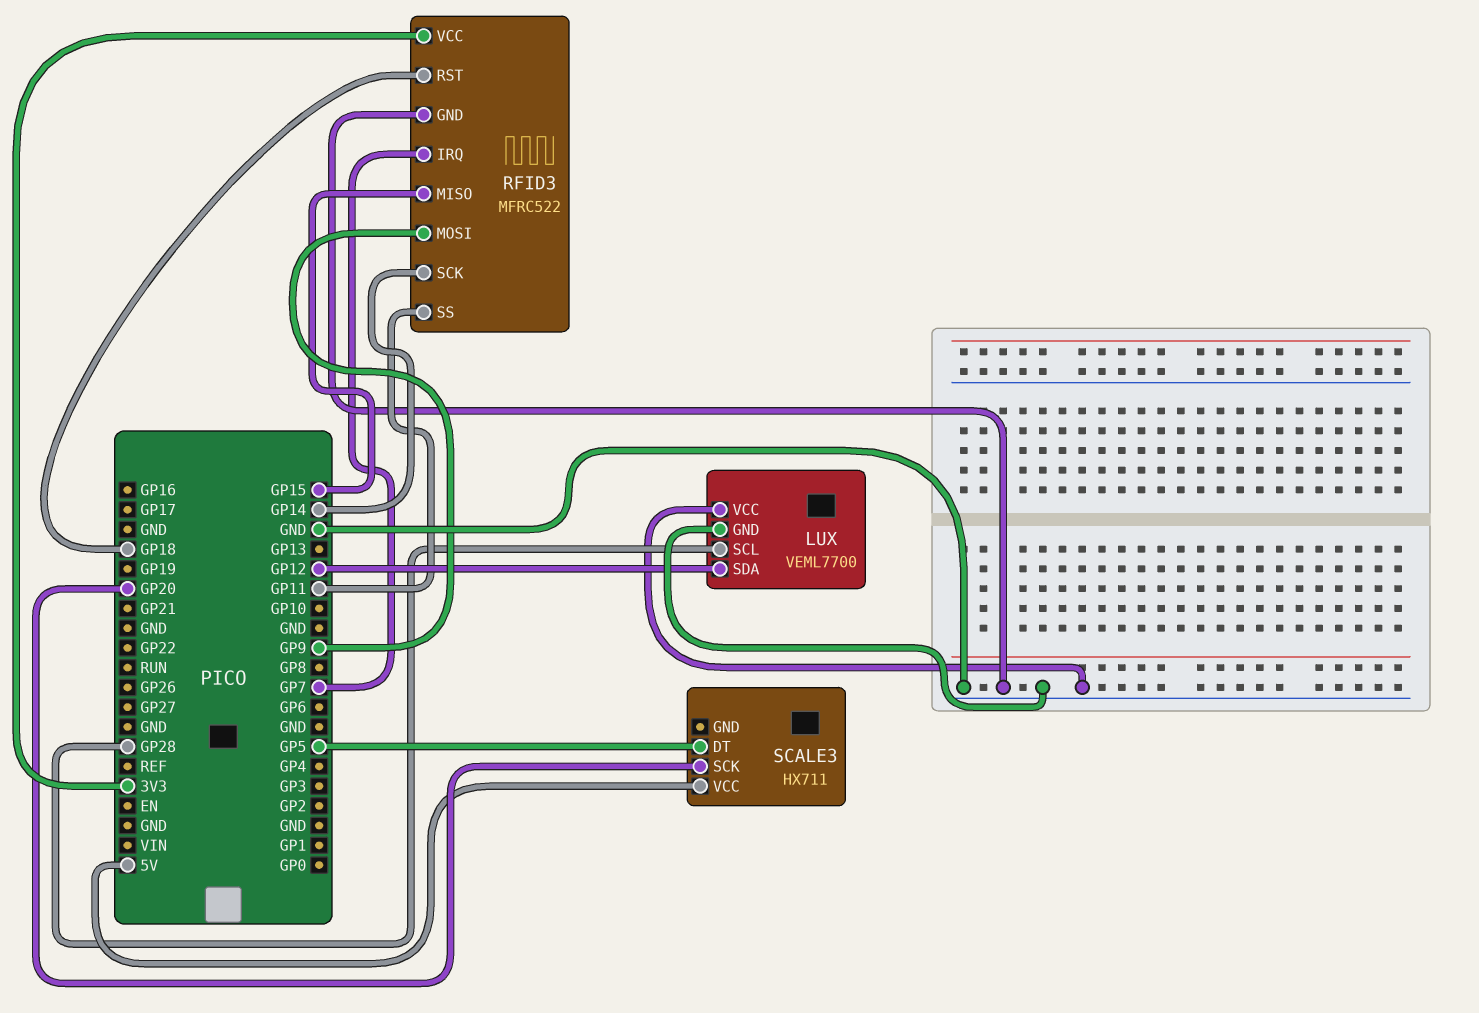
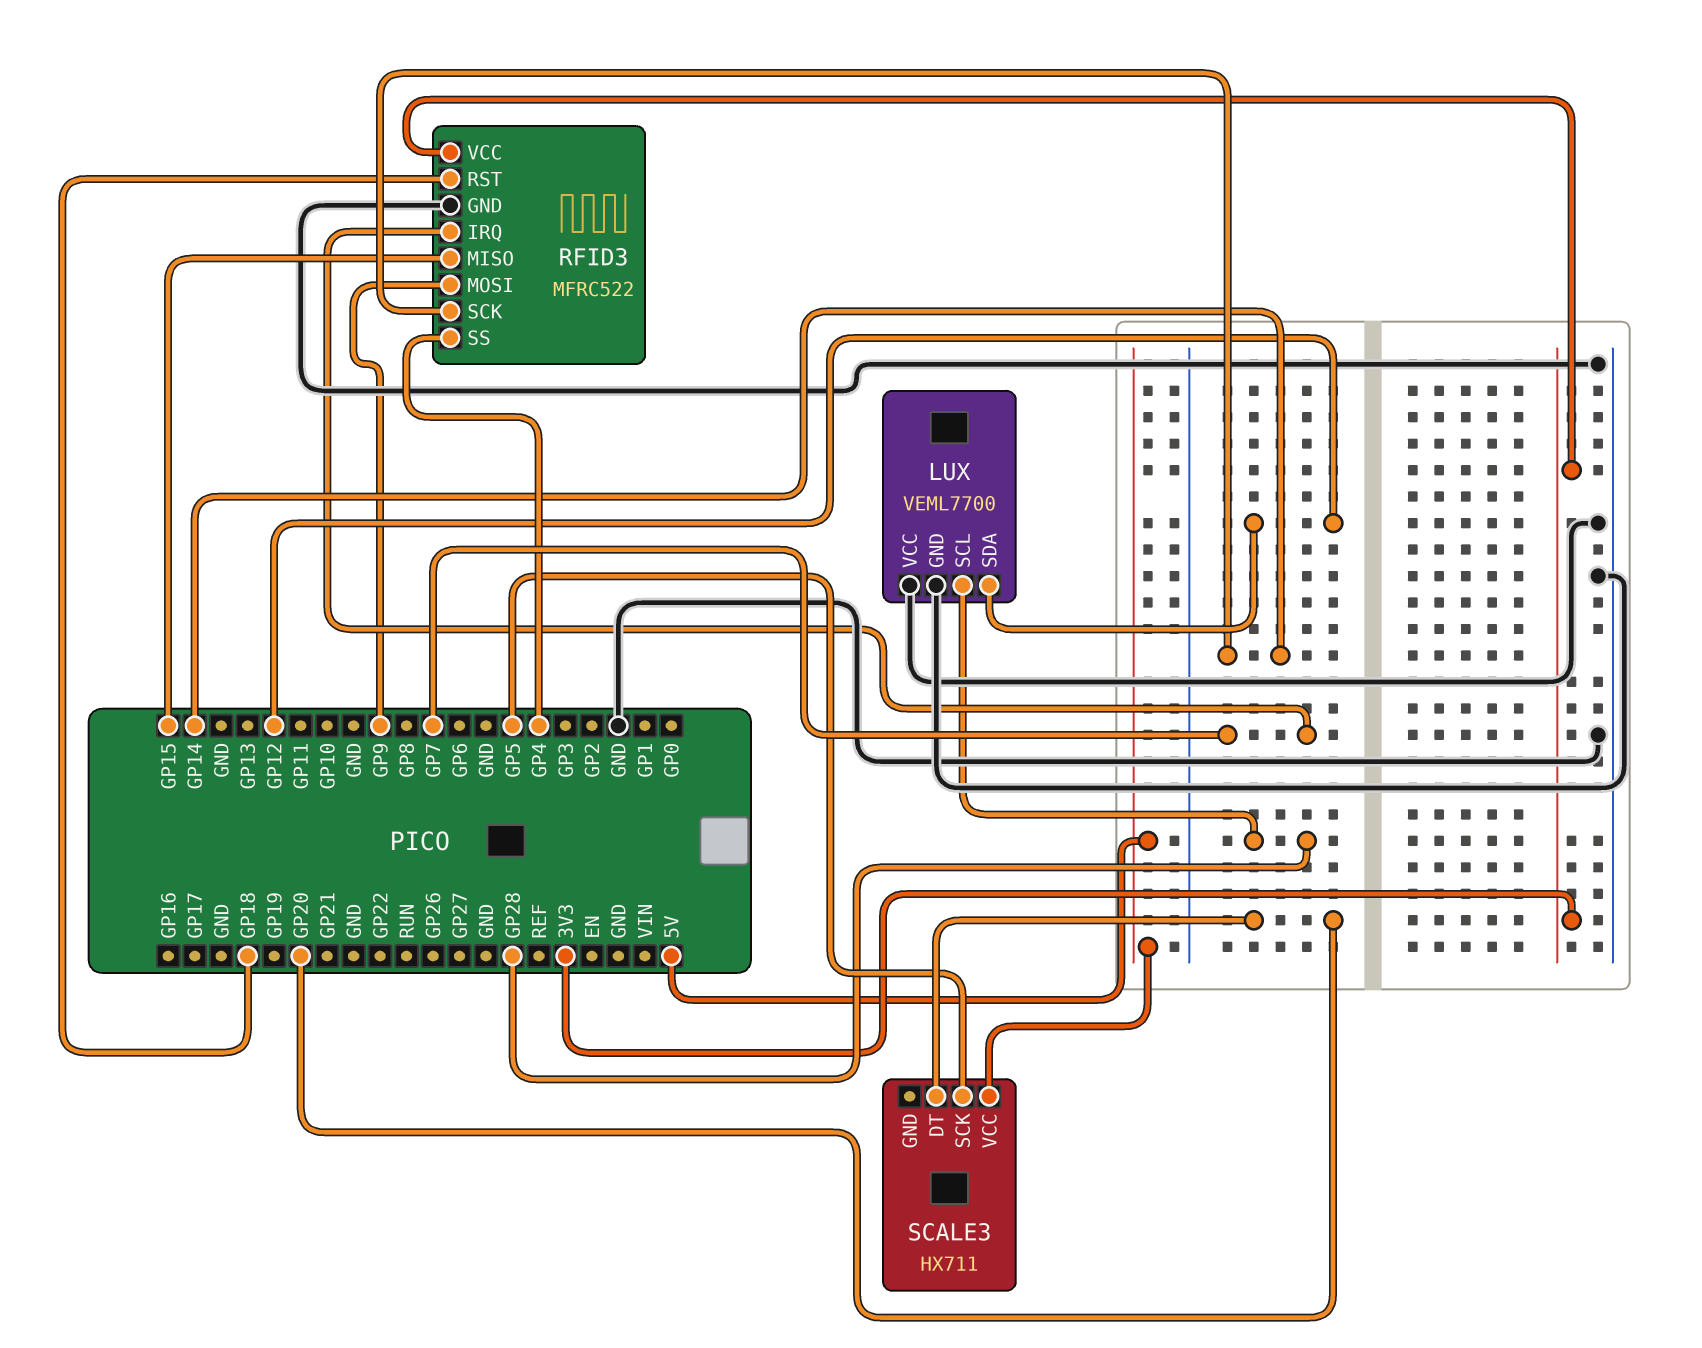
RFID3 pin SS: GP11 -> GP4
SCALE3 pin DT: GP5 -> GP20
SCALE3 pin SCK: GP20 -> GP5

